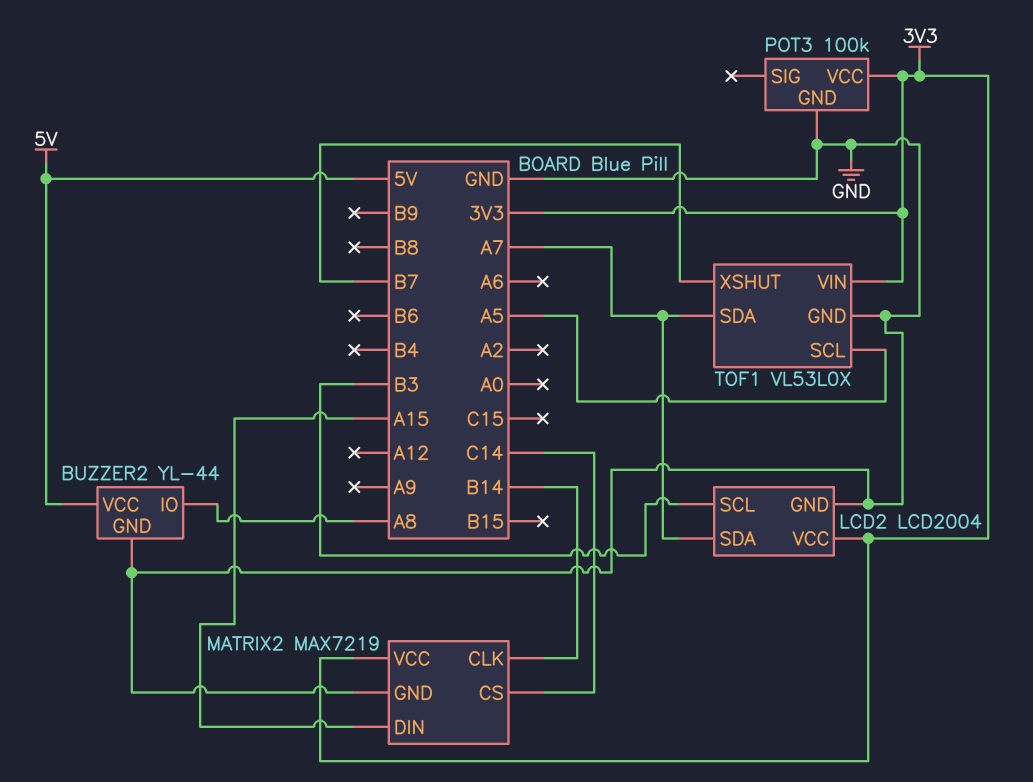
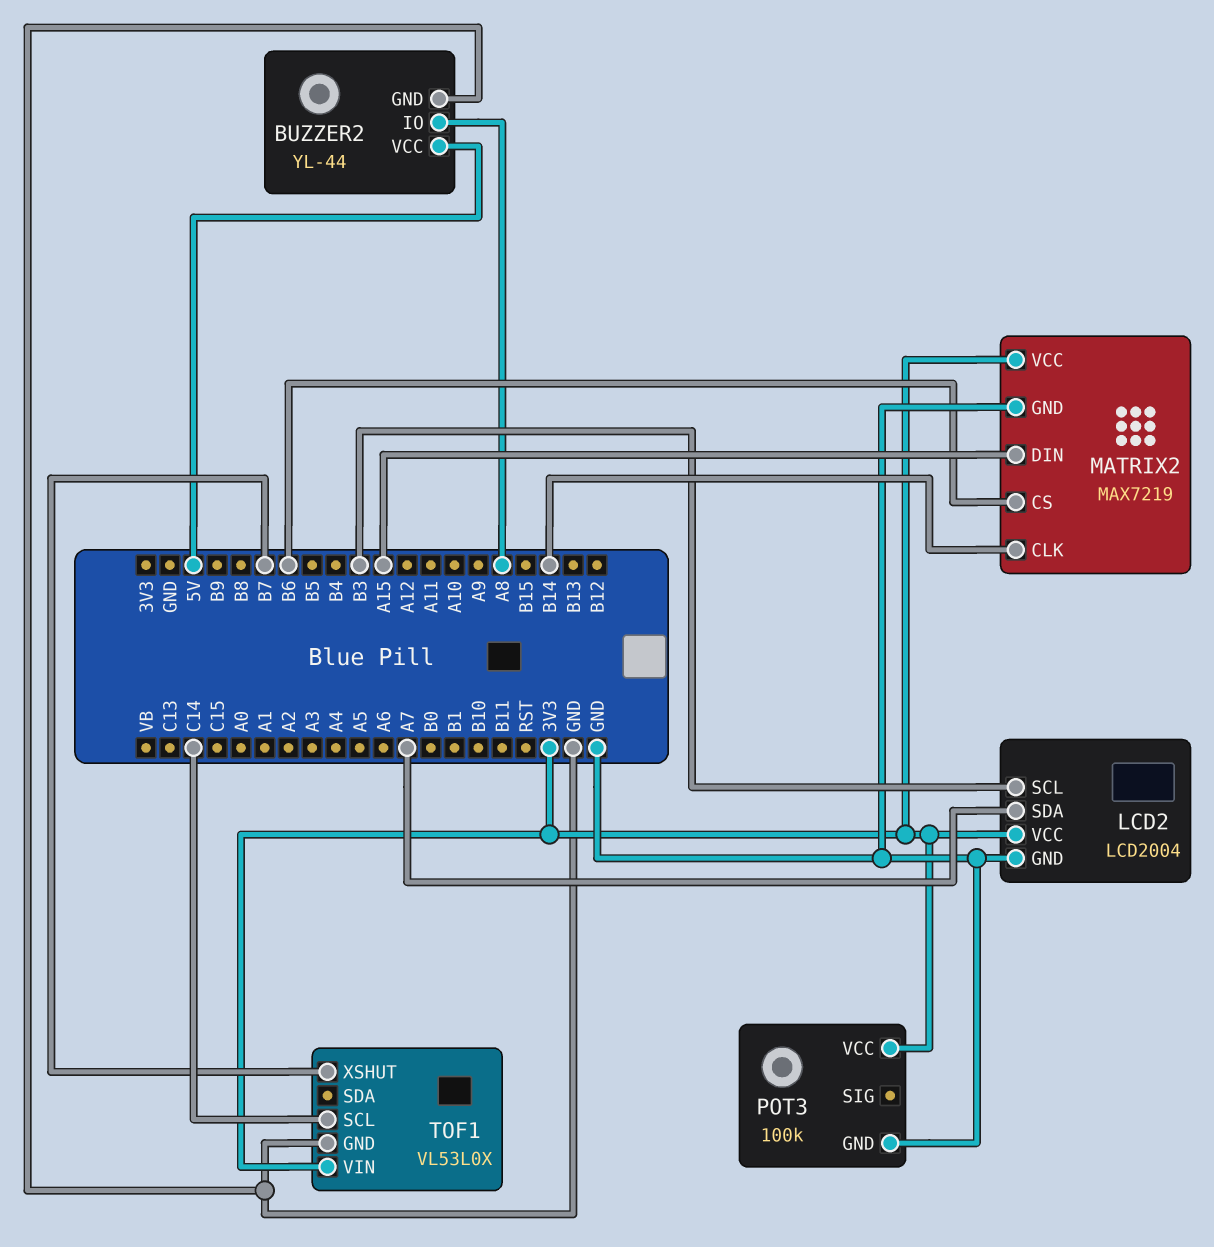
MATRIX2 pin CS: C14 -> B6
TOF1 pin SCL: A5 -> C14
TOF1 pin SDA: A7 -> none

